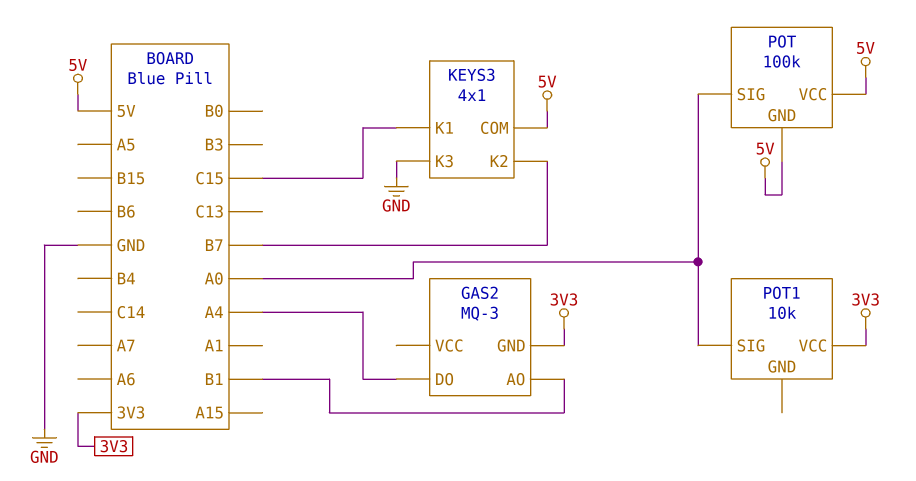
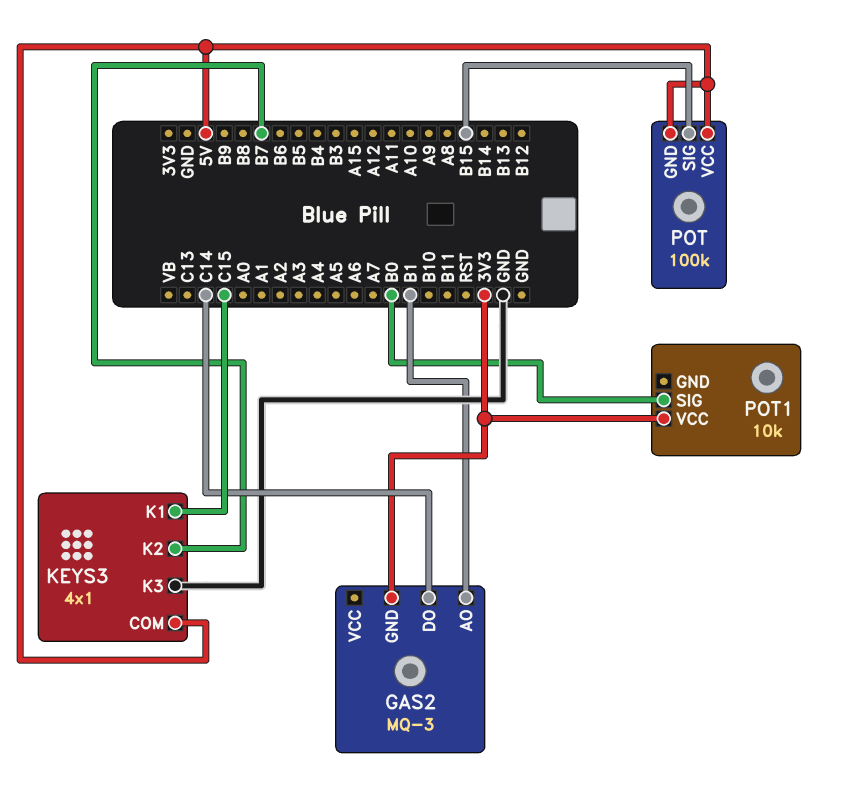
GAS2 pin DO: A4 -> C14
POT pin SIG: A0 -> B15
POT1 pin SIG: A0 -> B0

